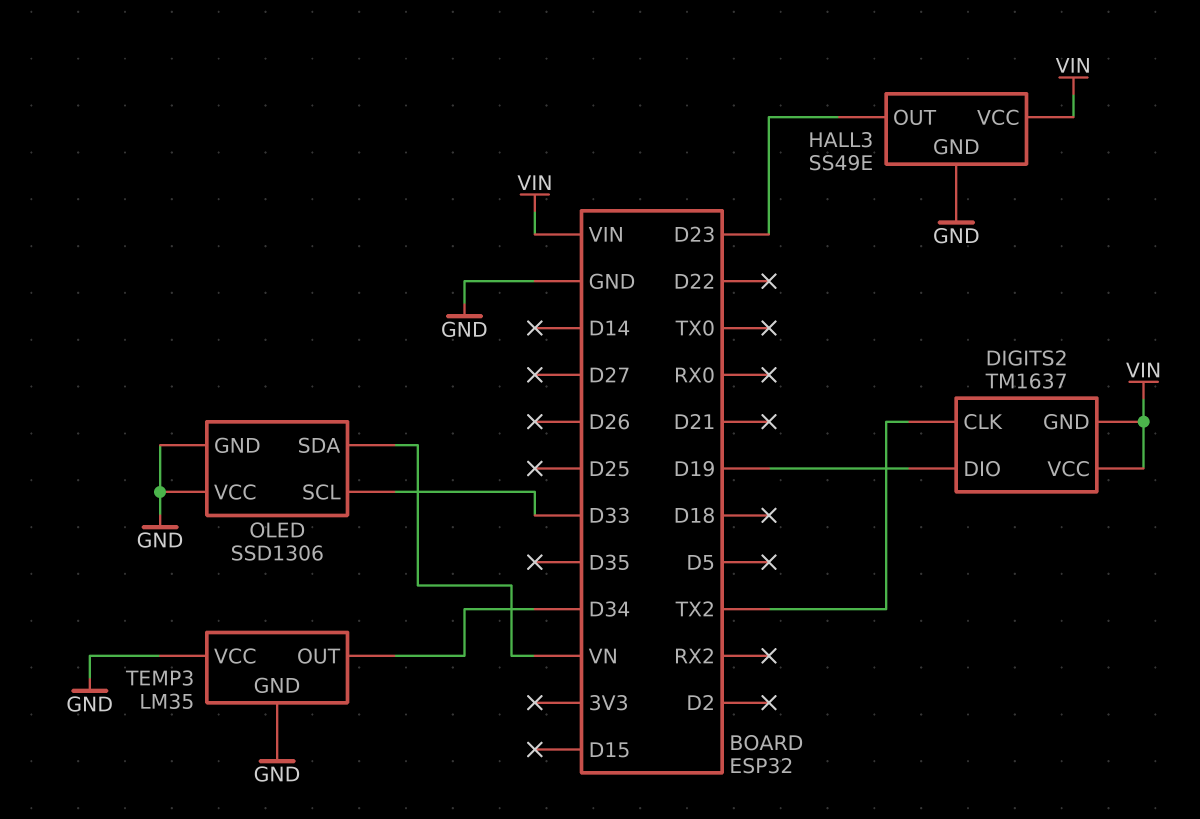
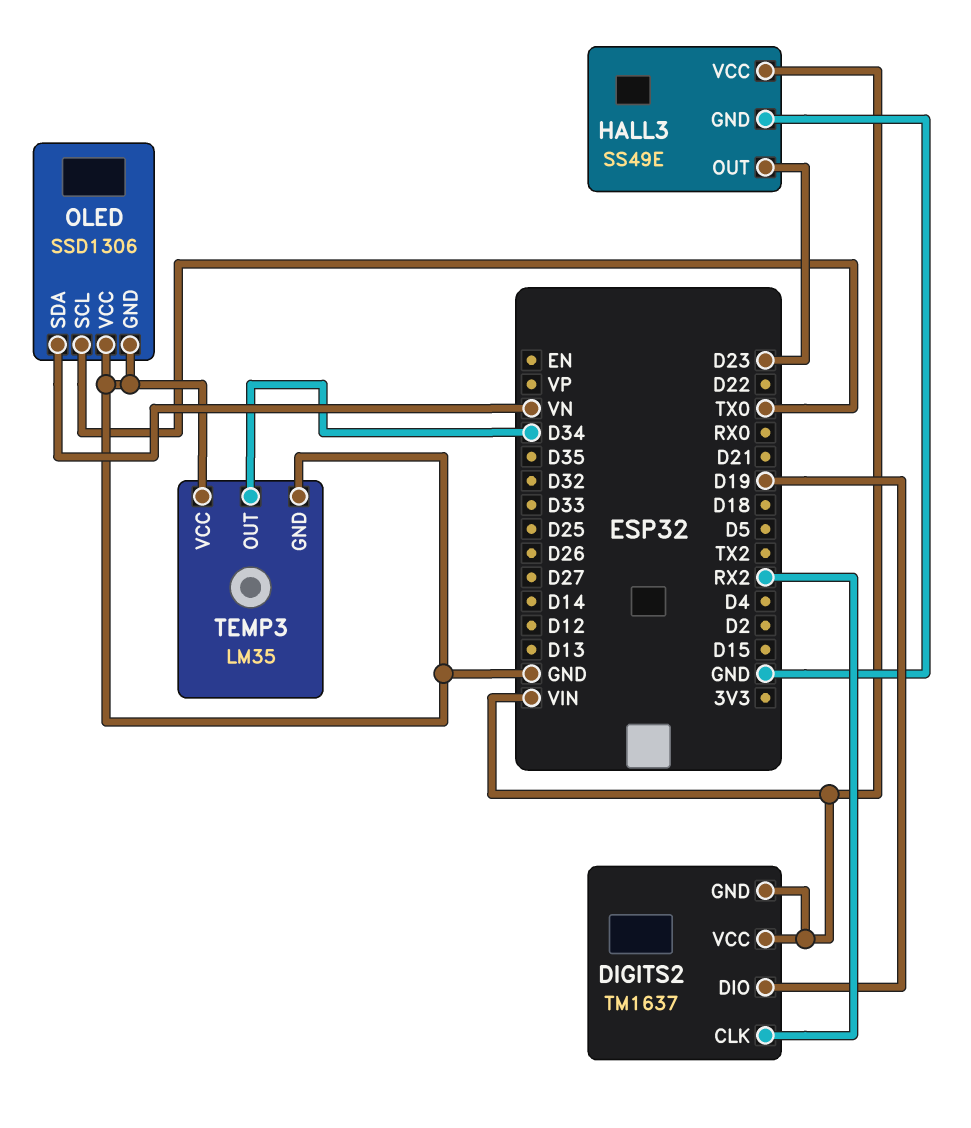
DIGITS2 pin CLK: TX2 -> RX2
OLED pin SCL: D33 -> TX0

